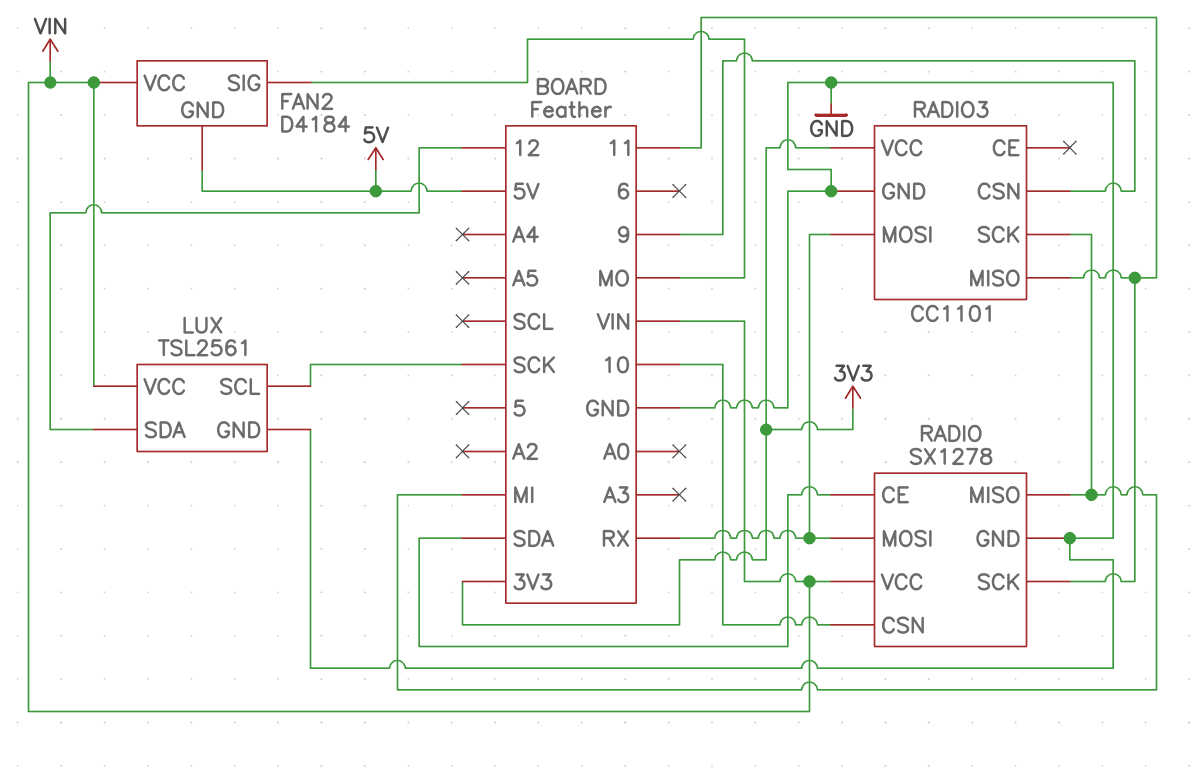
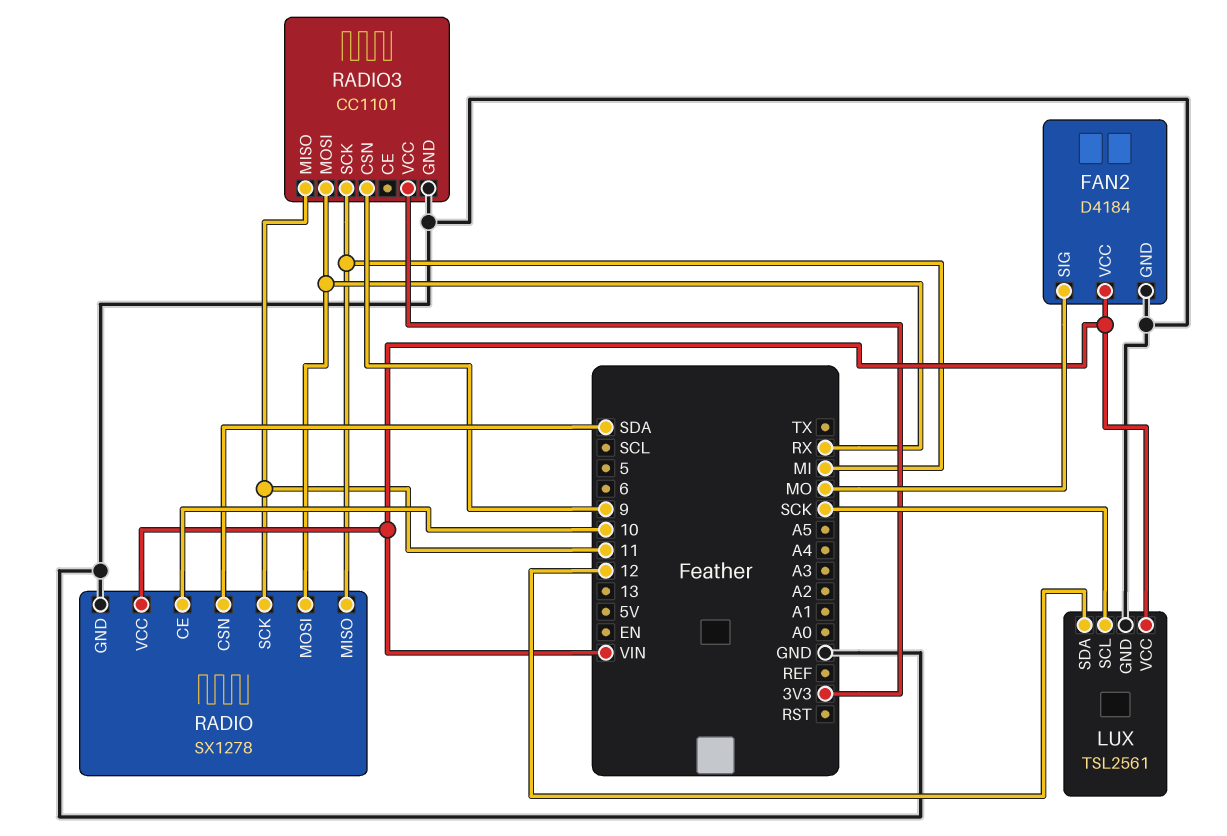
FAN2 pin GND: 5V -> GND
RADIO pin CE: SDA -> 10
RADIO pin CSN: 10 -> SDA

